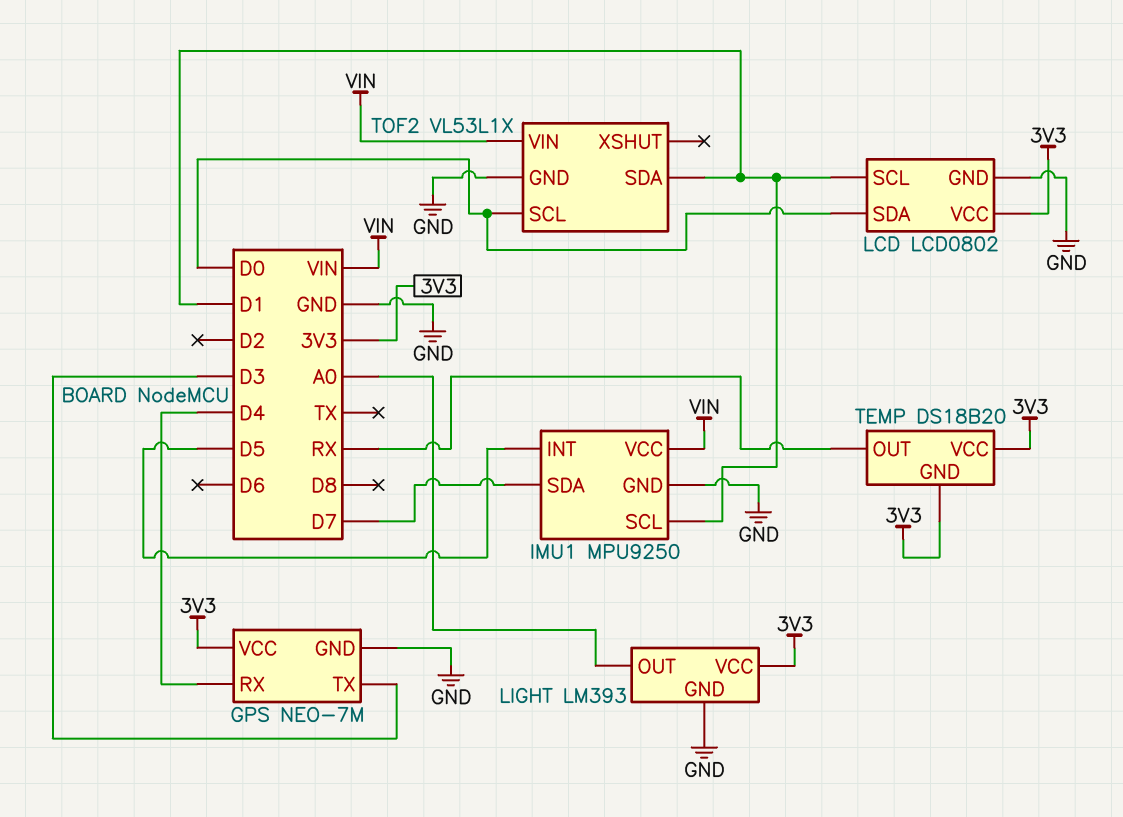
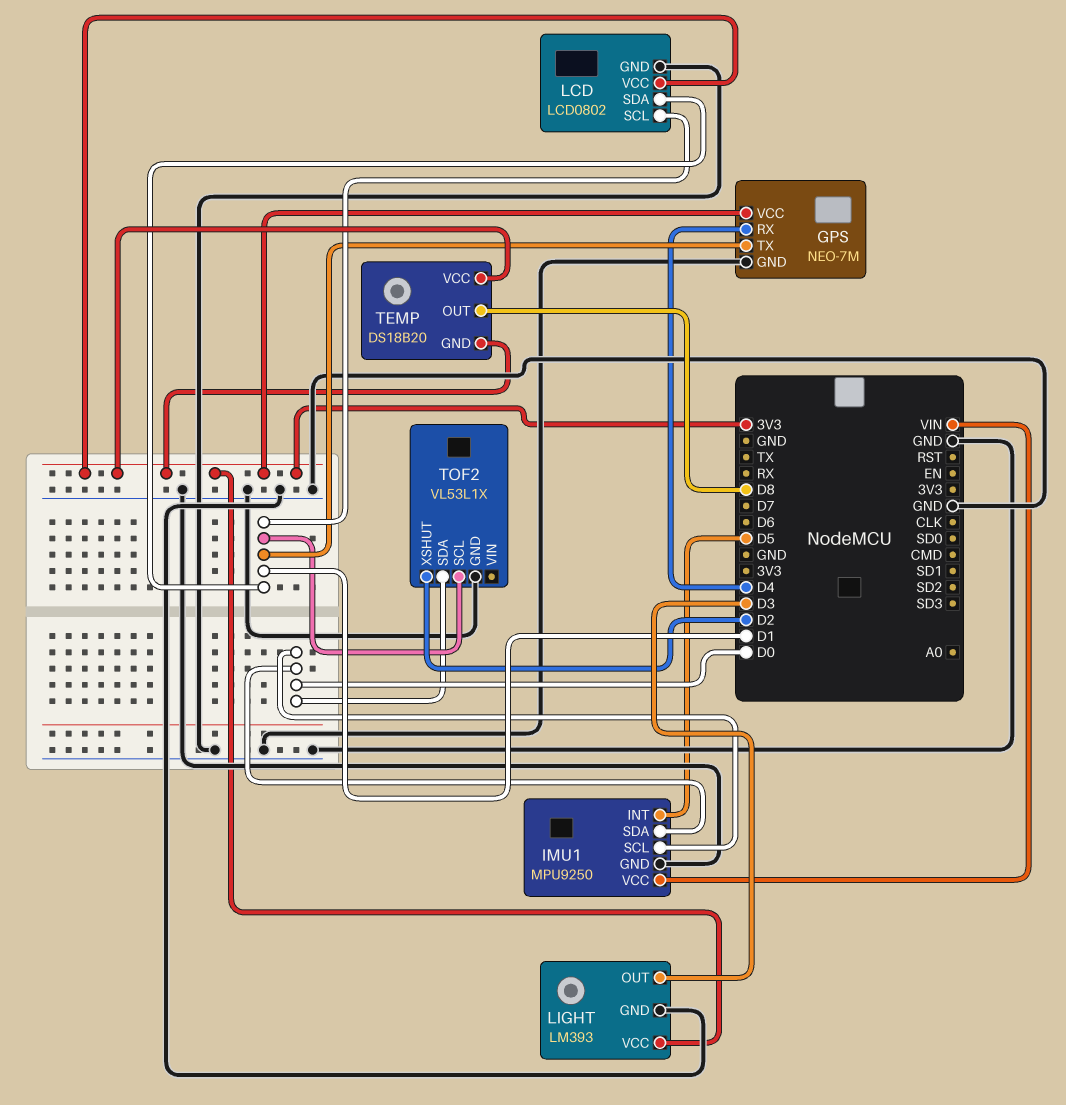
GPS pin TX: D3 -> D1
IMU1 pin SCL: D1 -> D0
IMU1 pin SDA: D7 -> D0
LCD pin SDA: D0 -> D1
LIGHT pin OUT: A0 -> D3
TEMP pin OUT: RX -> D8
TOF2 pin SCL: D0 -> D1
TOF2 pin SDA: D1 -> D0
TOF2 pin VIN: VIN -> none
TOF2 pin XSHUT: none -> D2

